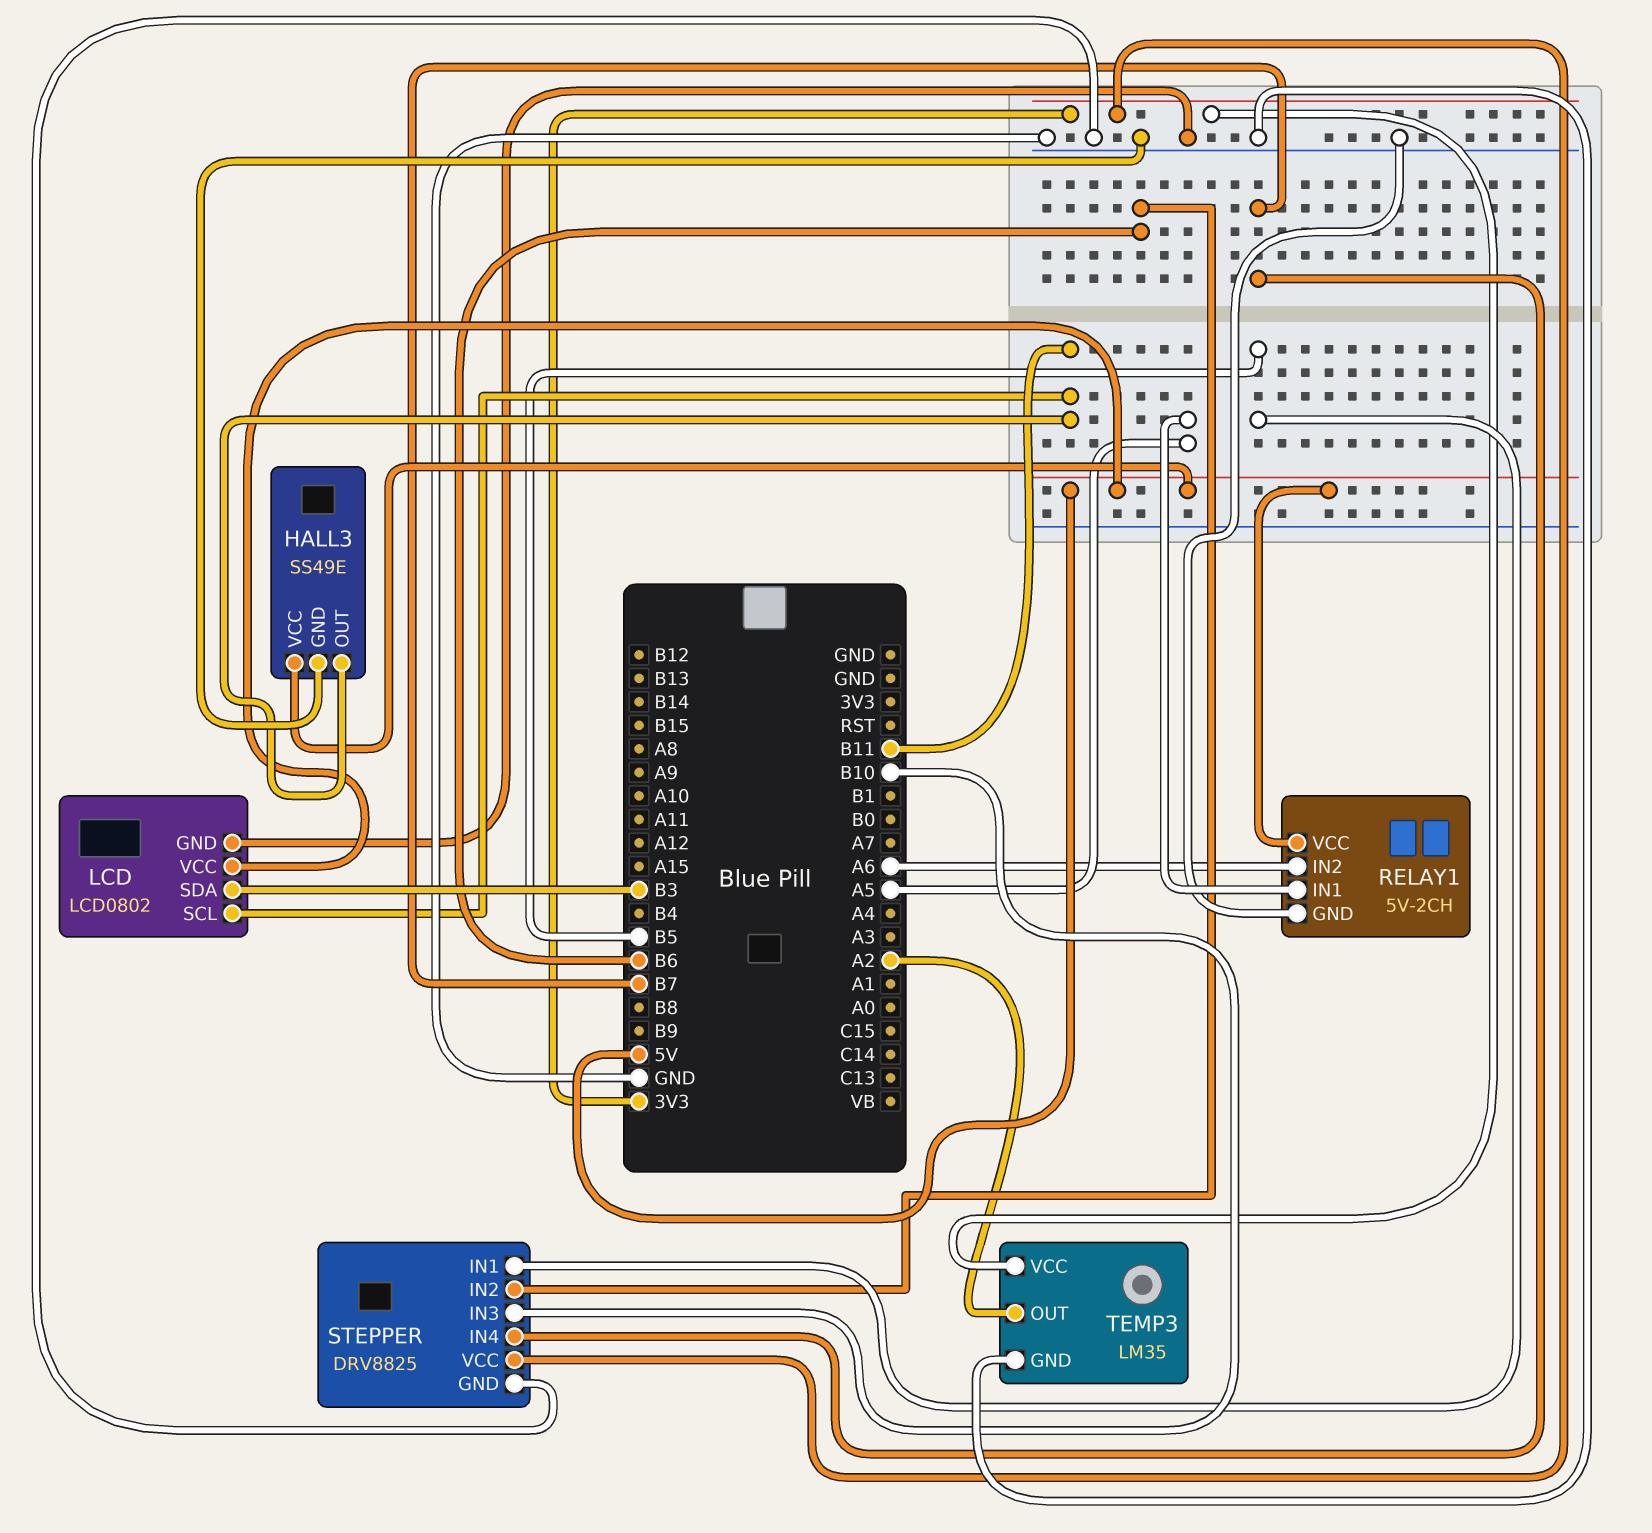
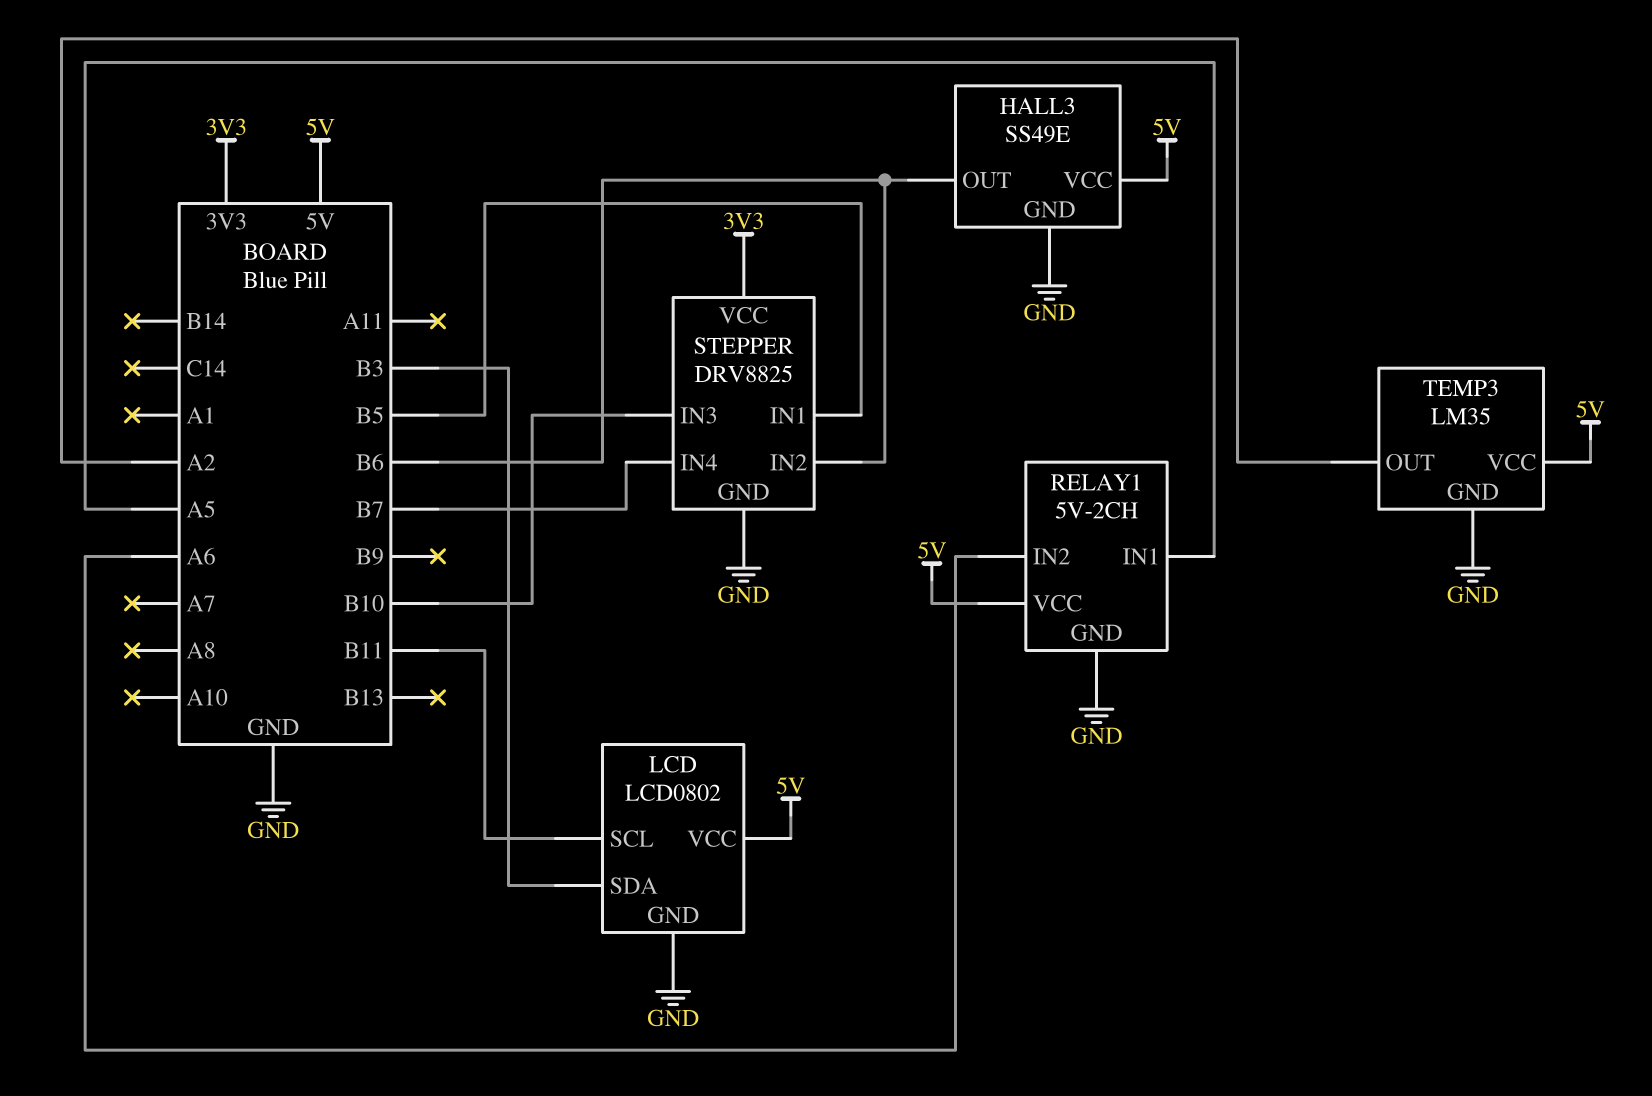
HALL3 pin OUT: B11 -> B6
TEMP3 pin VCC: 3V3 -> 5V

